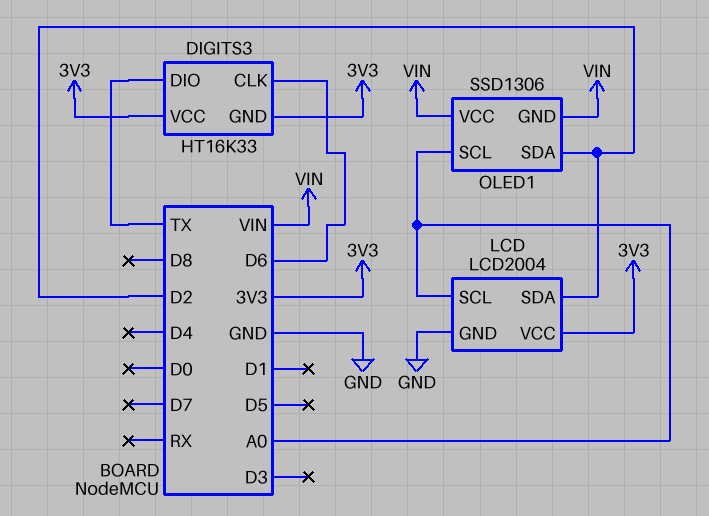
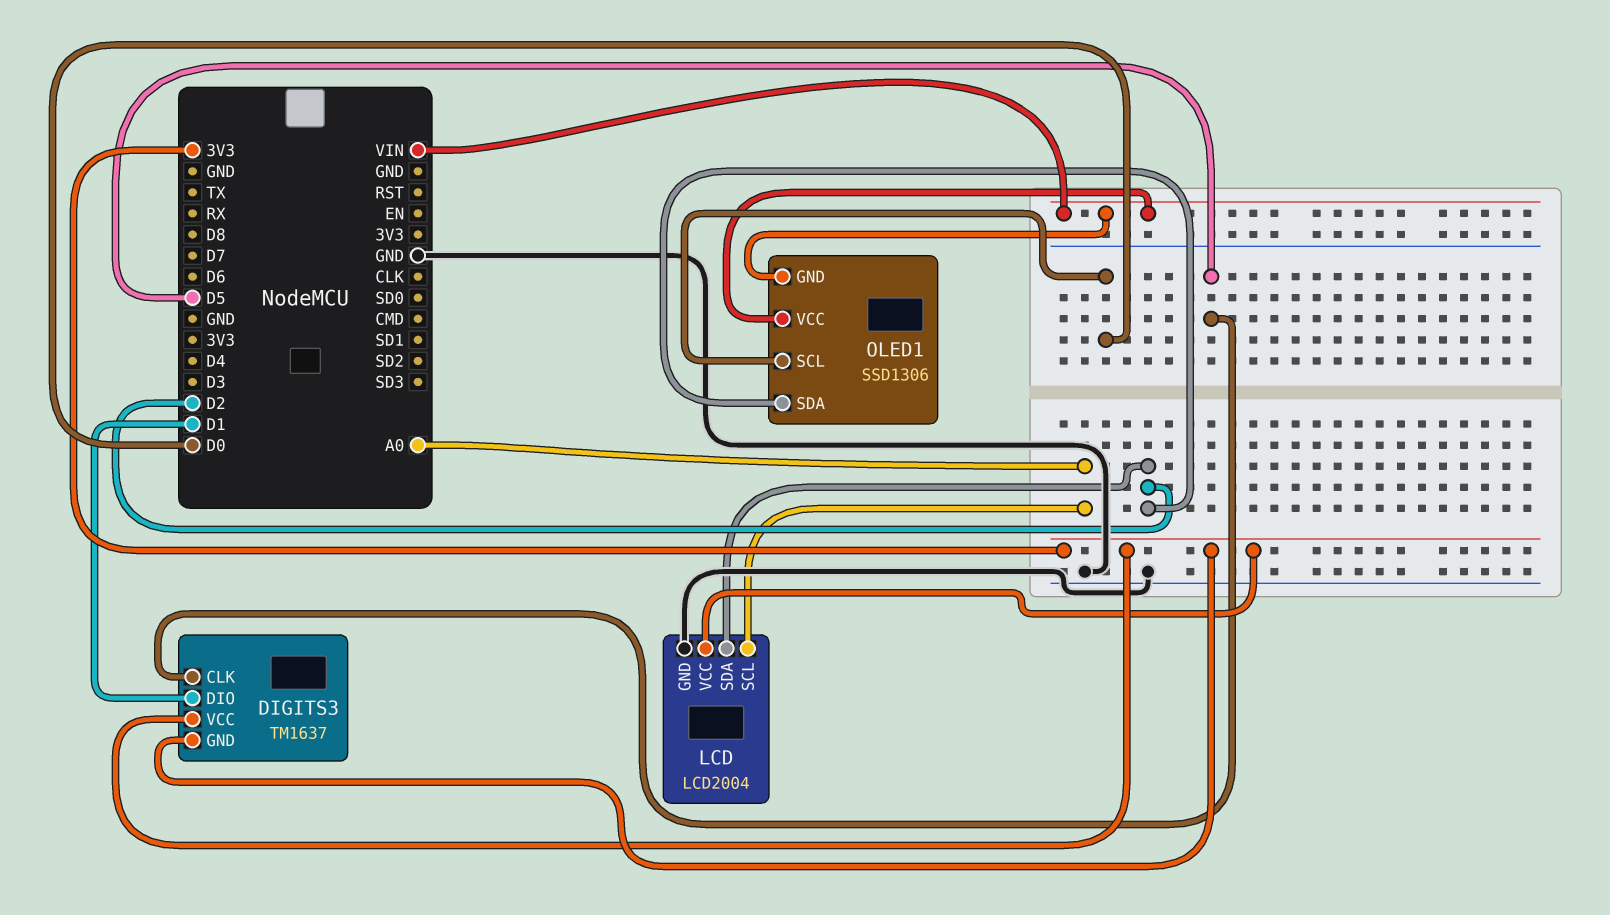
DIGITS3: HT16K33 -> TM1637
DIGITS3 pin CLK: D6 -> D5
DIGITS3 pin DIO: TX -> D1
OLED1 pin SCL: A0 -> D0

